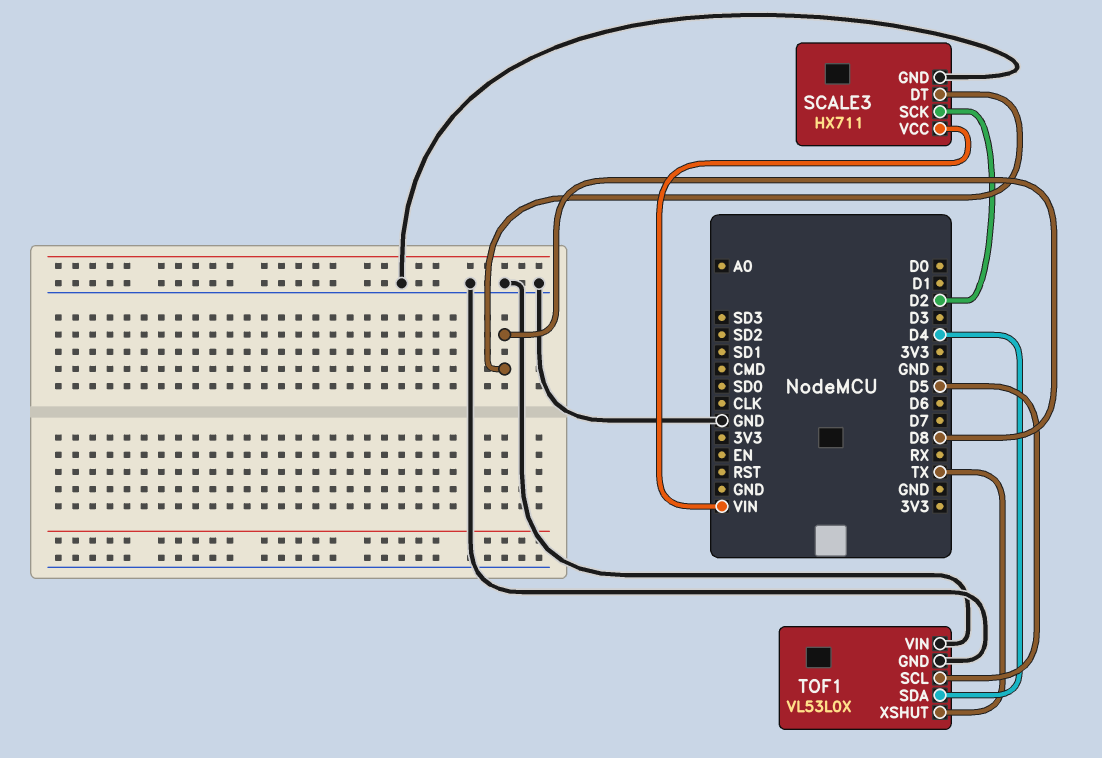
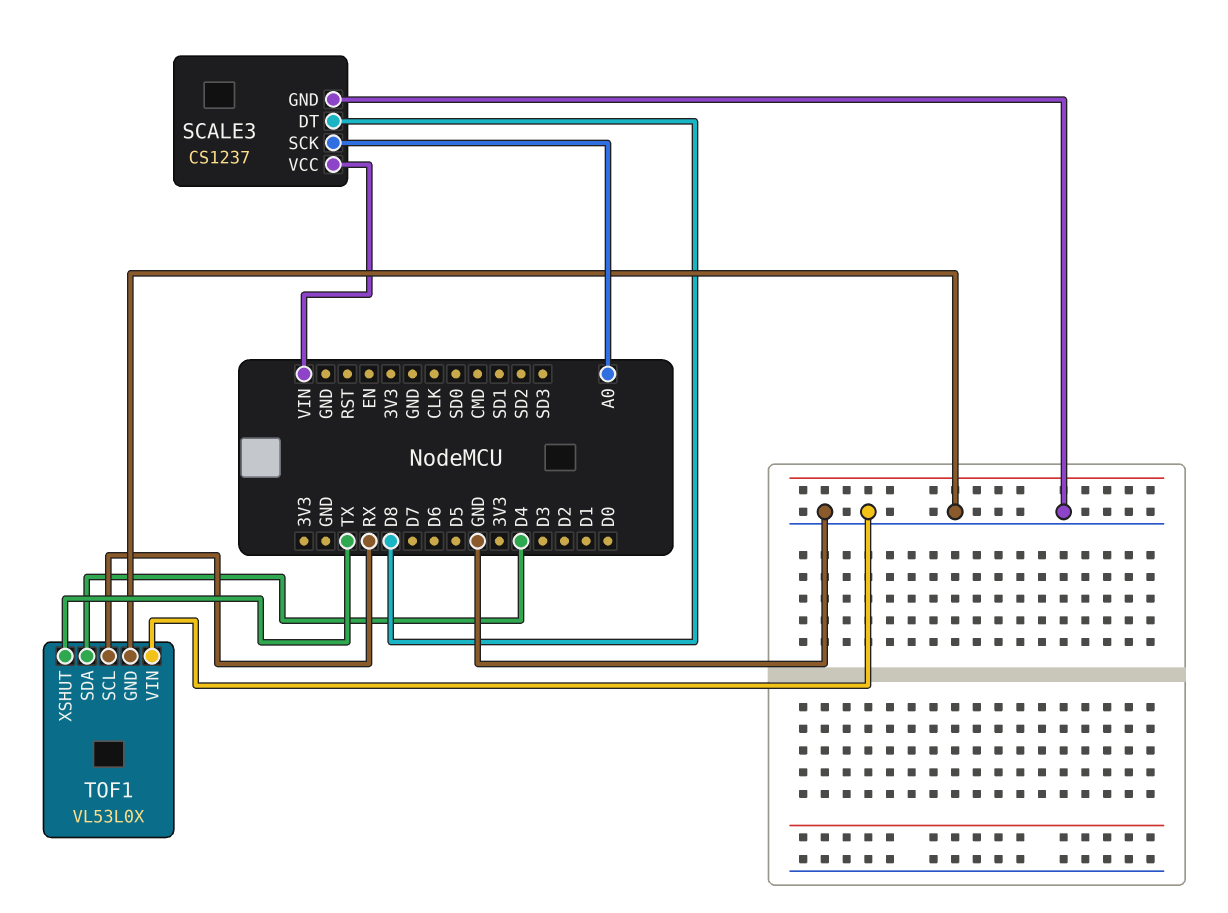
SCALE3: HX711 -> CS1237
SCALE3 pin SCK: D2 -> A0
TOF1 pin SCL: D5 -> RX

